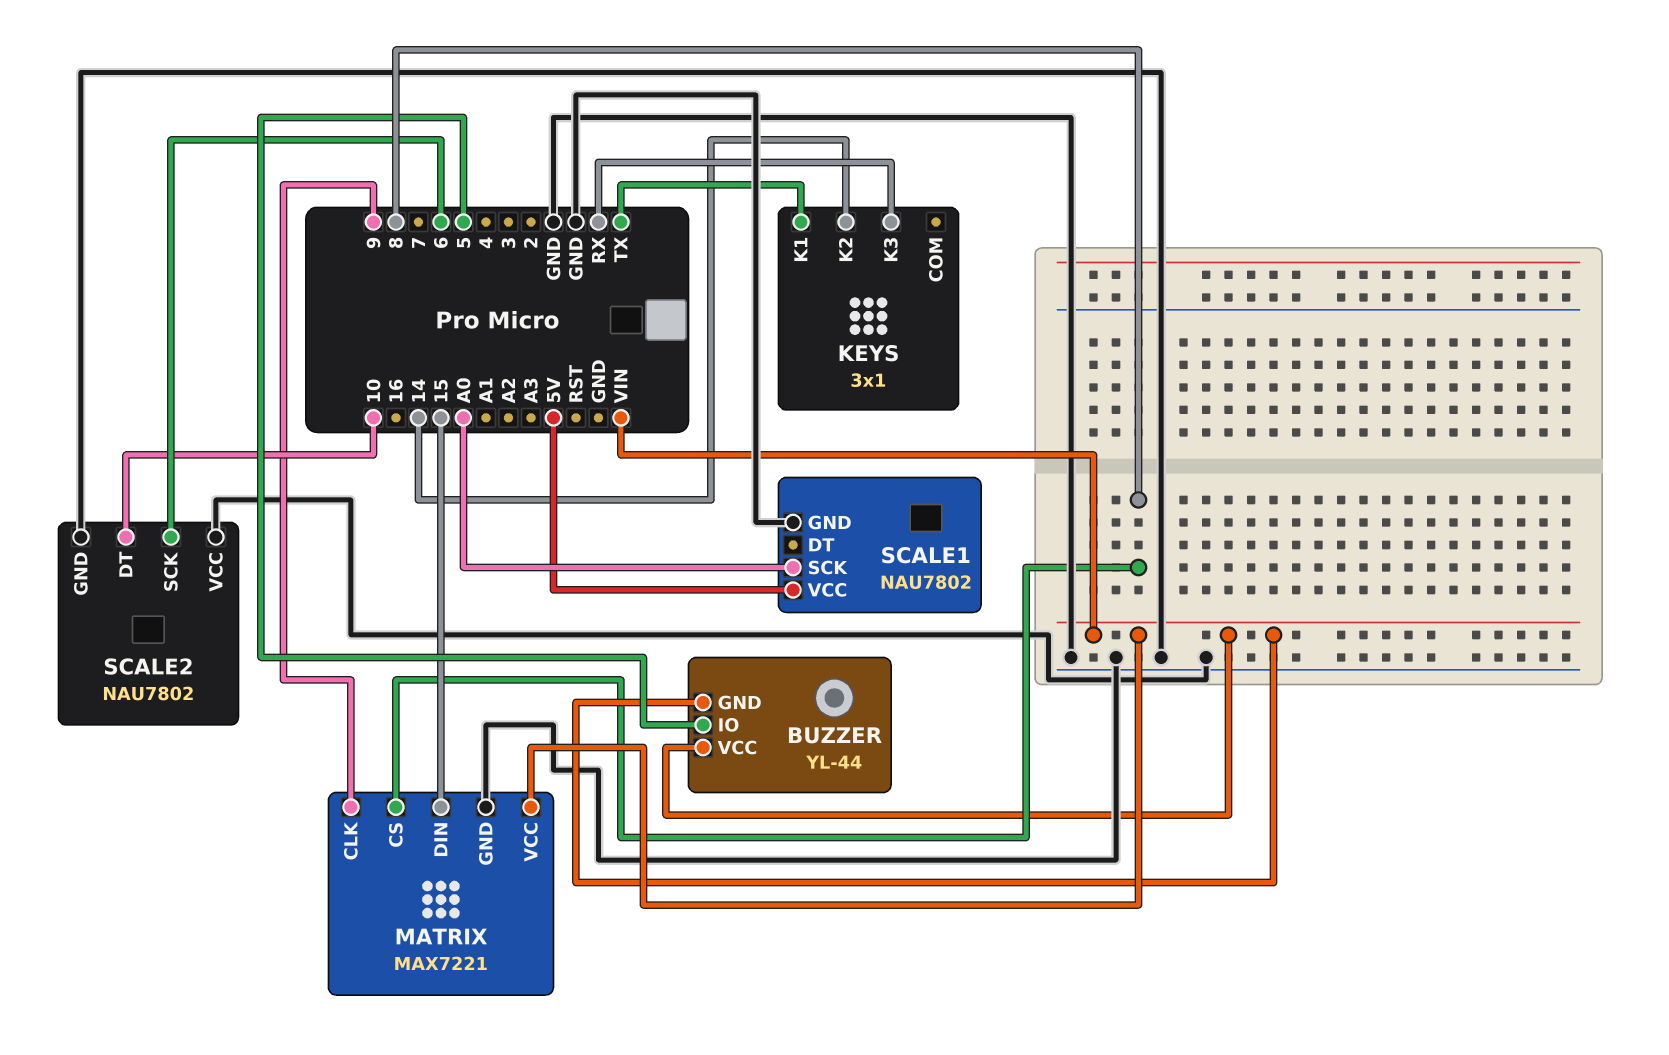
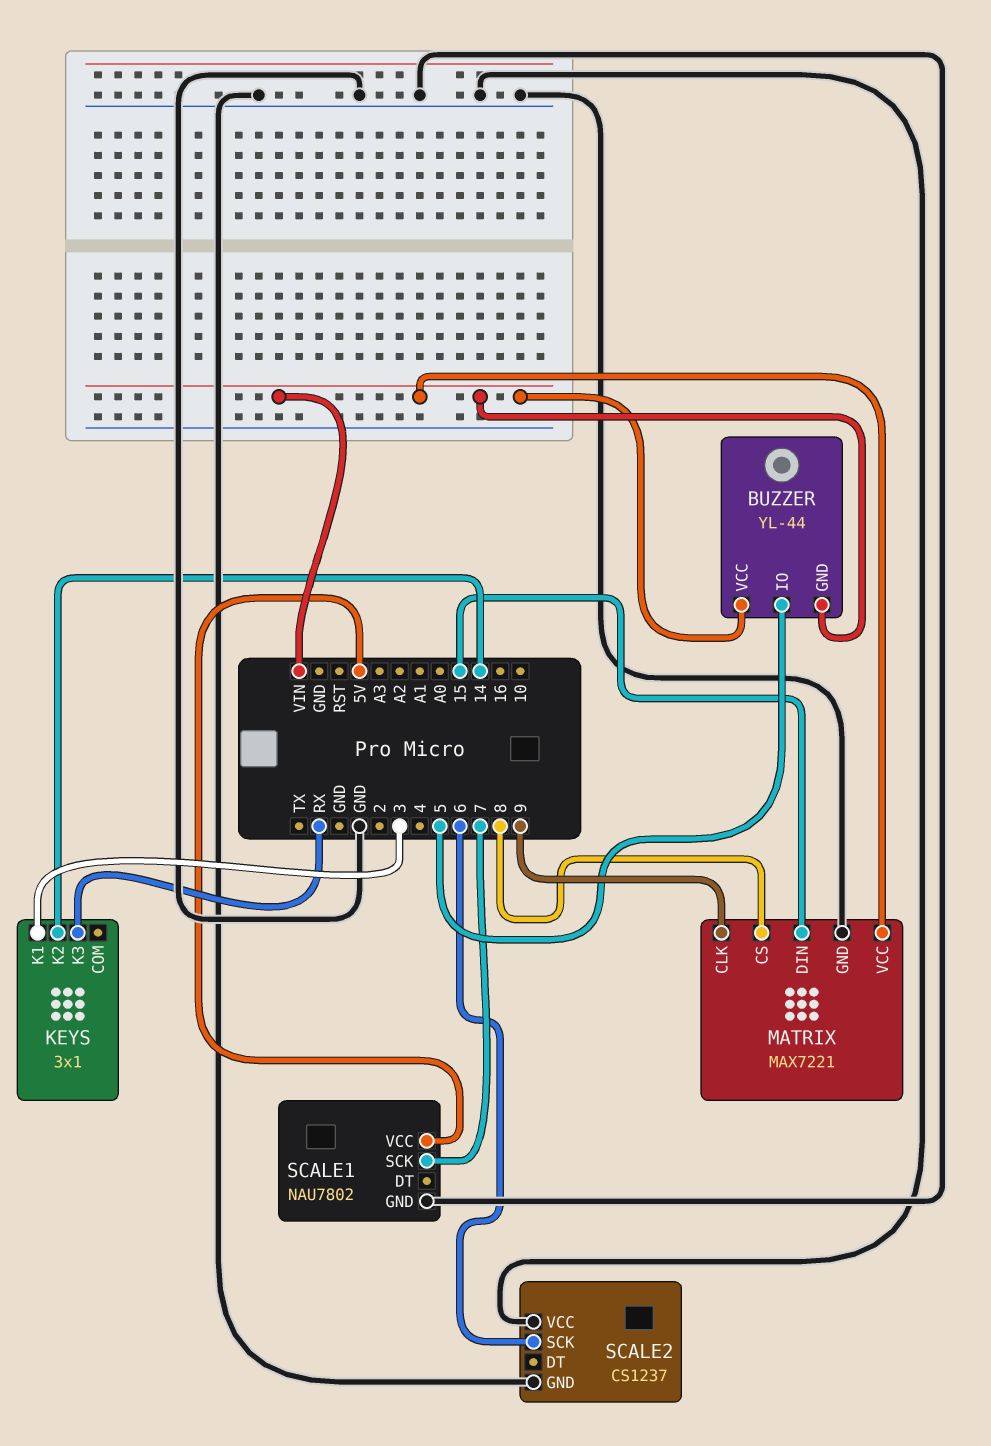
KEYS pin K1: TX -> 3
SCALE1 pin SCK: A0 -> 7
SCALE2: NAU7802 -> CS1237
SCALE2 pin DT: 10 -> none

